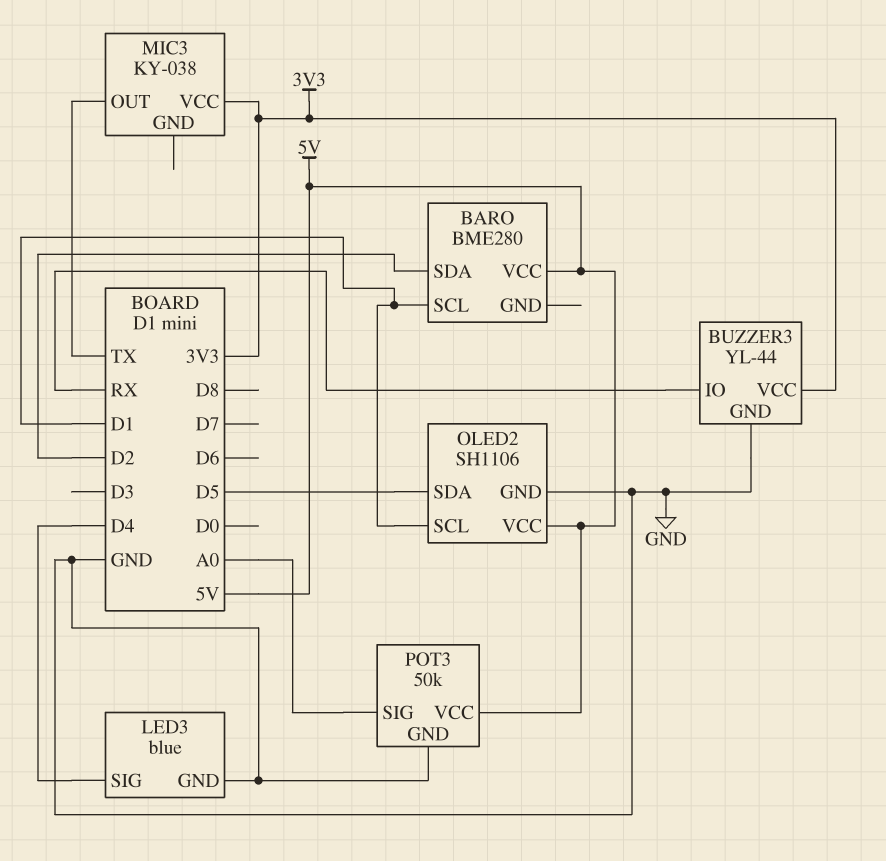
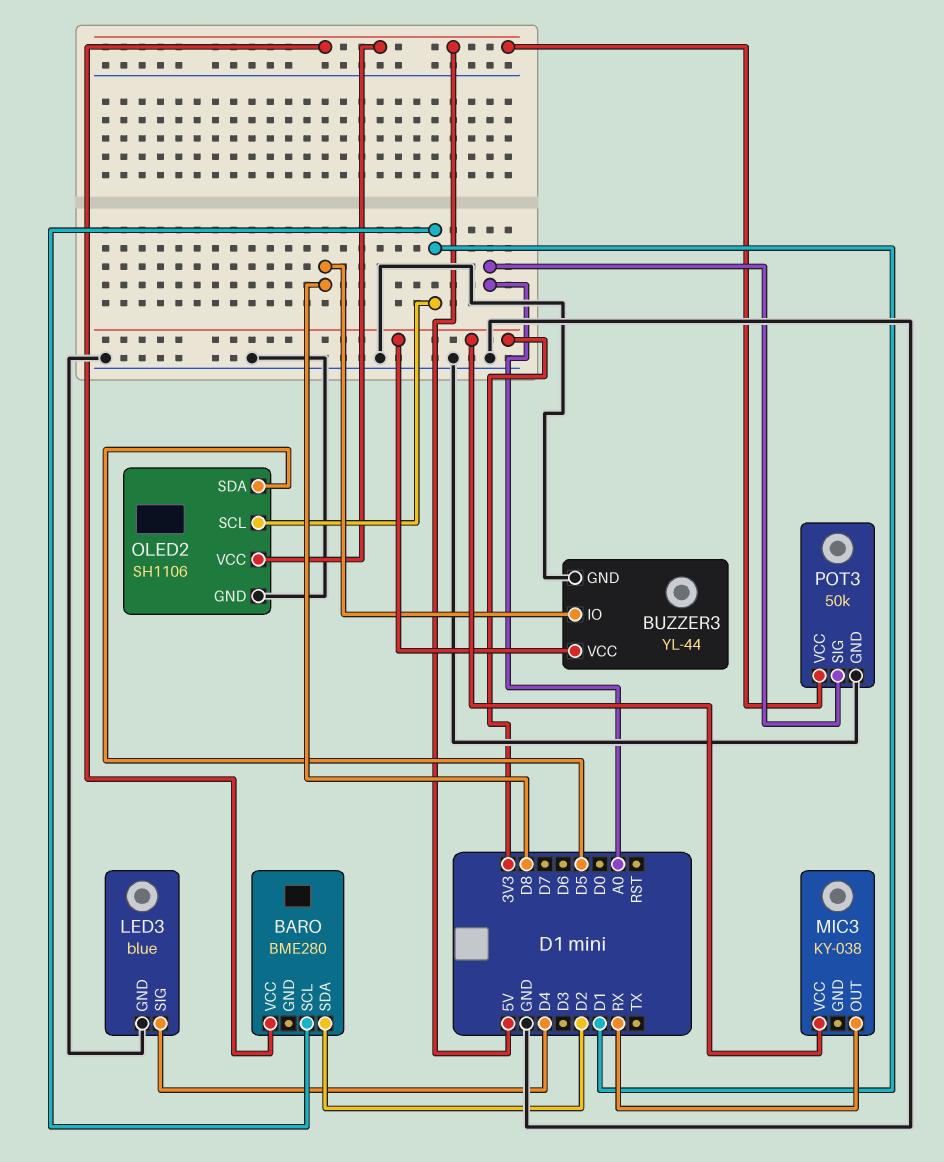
BUZZER3 pin IO: RX -> D8
MIC3 pin OUT: TX -> RX

